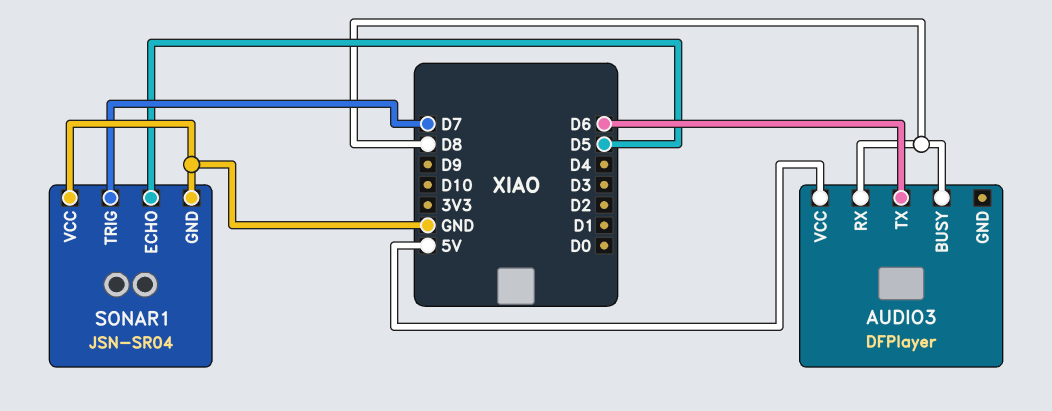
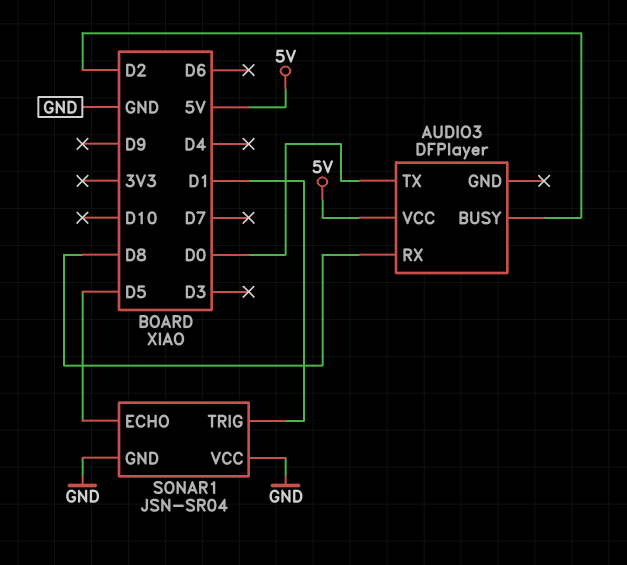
AUDIO3 pin BUSY: D8 -> D2
AUDIO3 pin TX: D6 -> D0
SONAR1 pin TRIG: D7 -> D1

